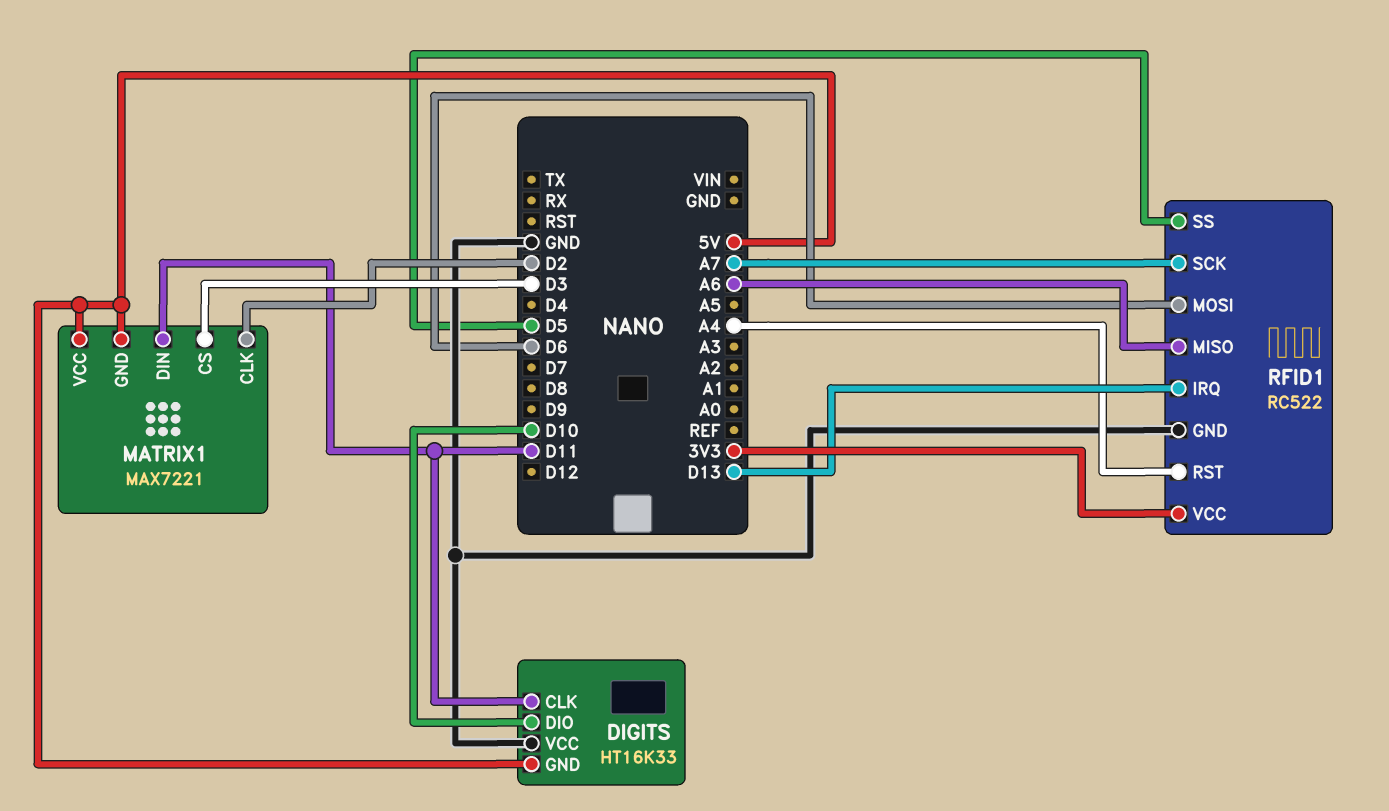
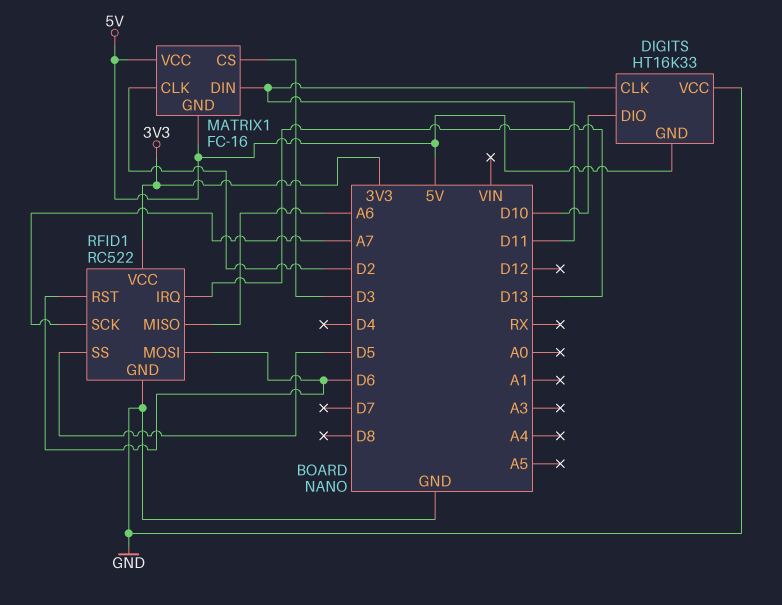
MATRIX1: MAX7221 -> FC-16
RFID1 pin RST: A4 -> D6

